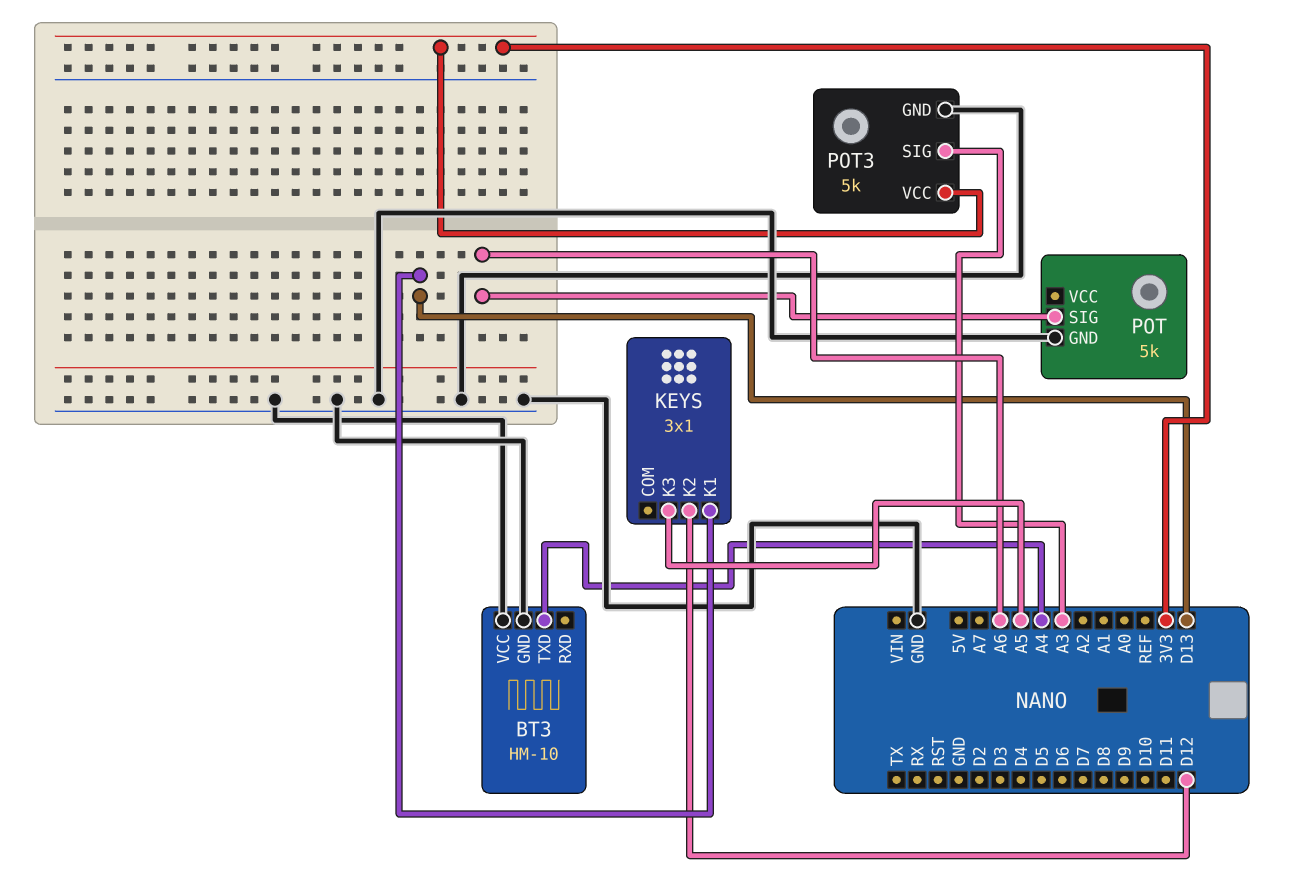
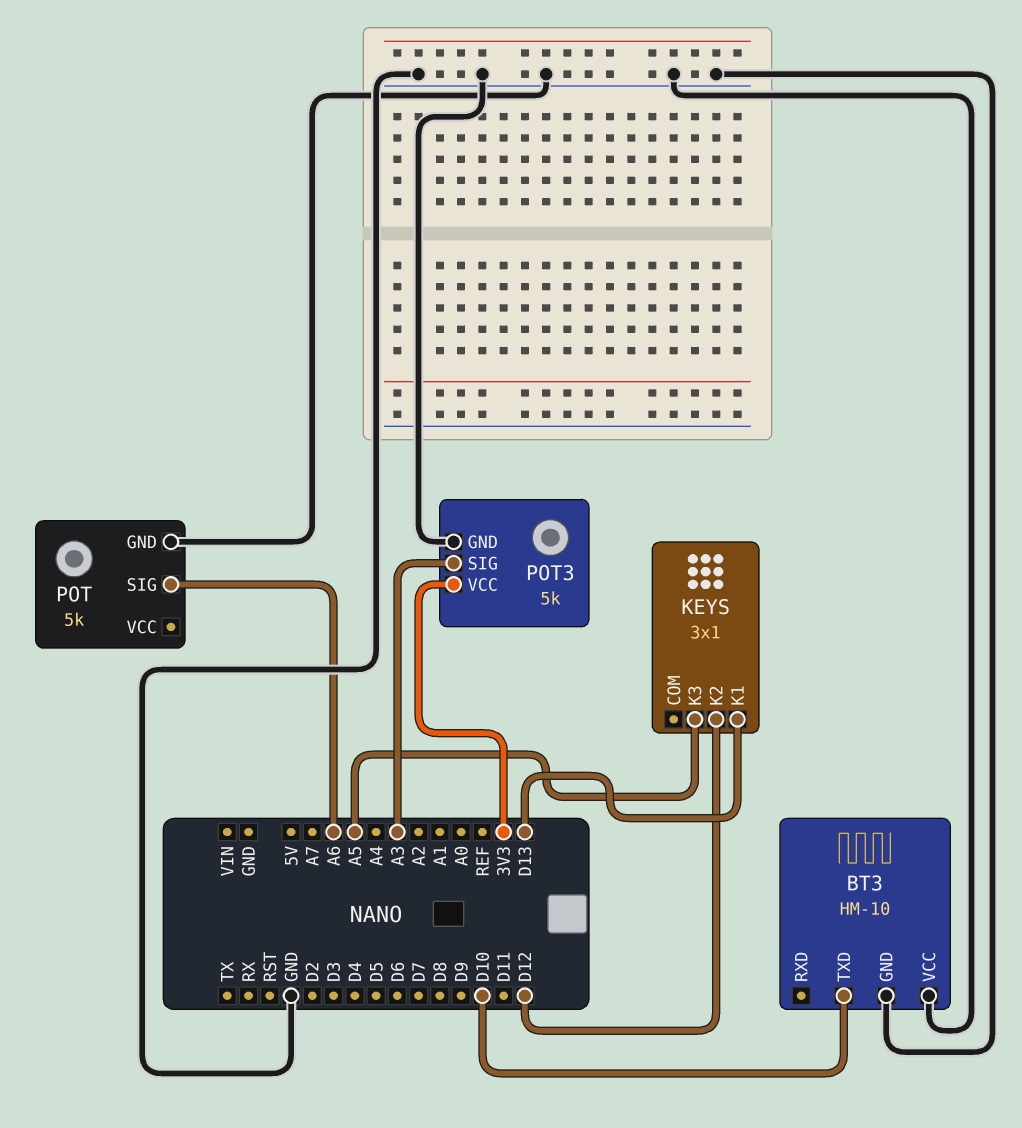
BT3 pin TXD: A4 -> D10

